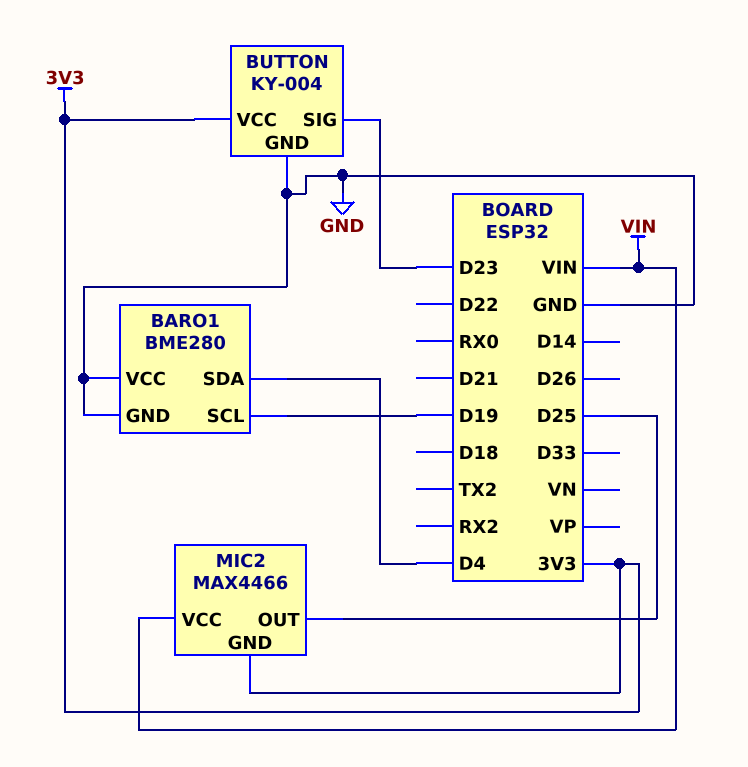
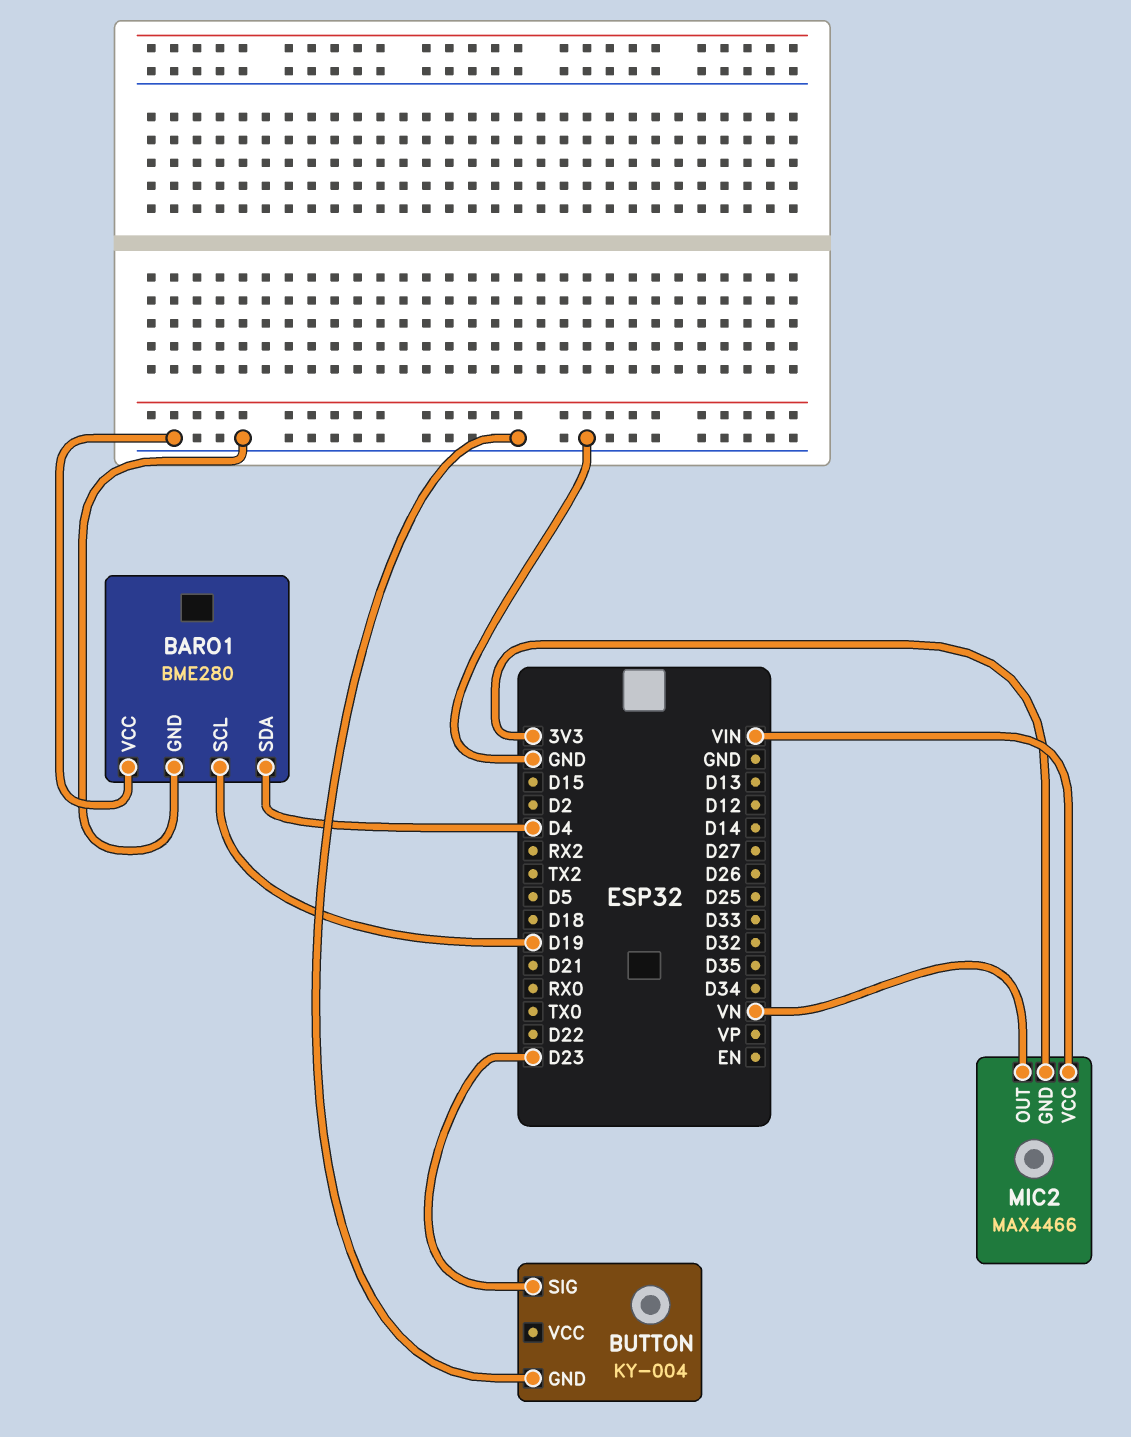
BUTTON pin VCC: 3V3 -> none
MIC2 pin OUT: D25 -> VN

